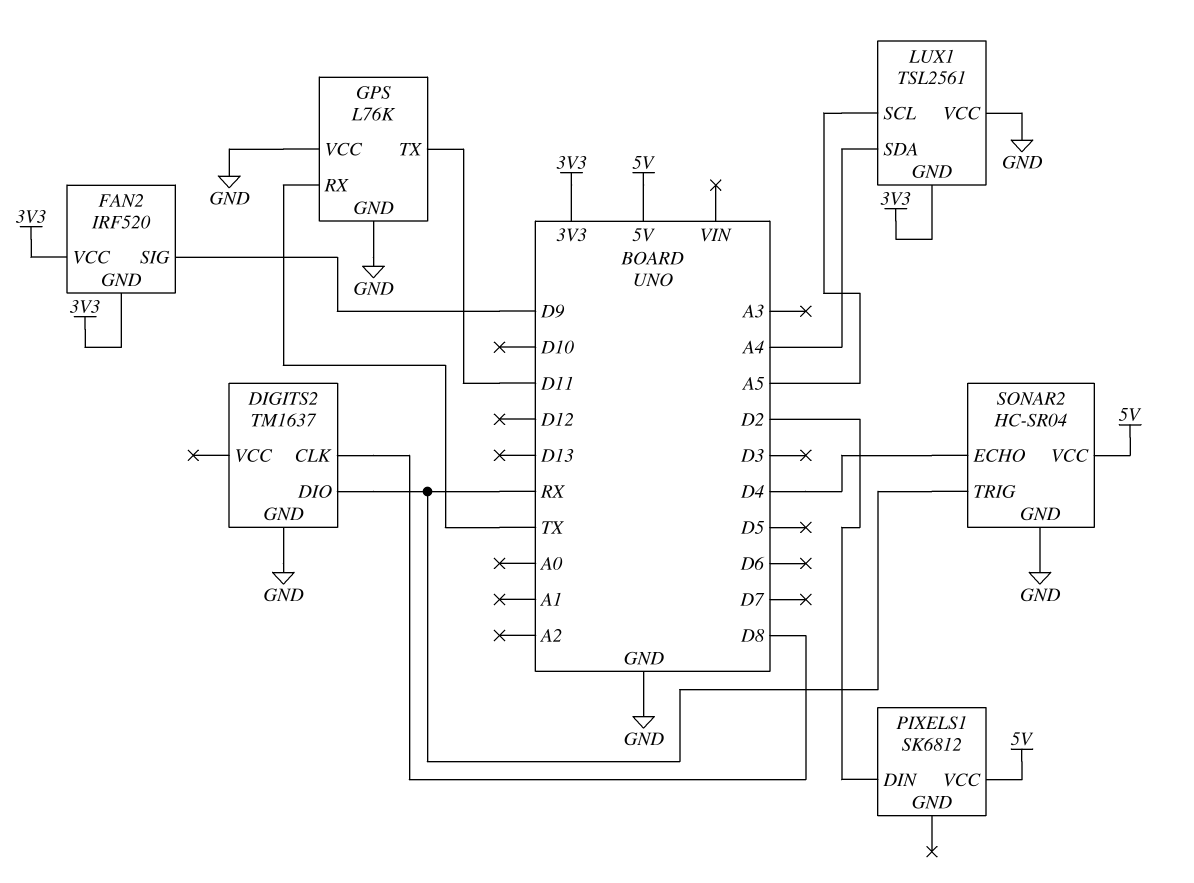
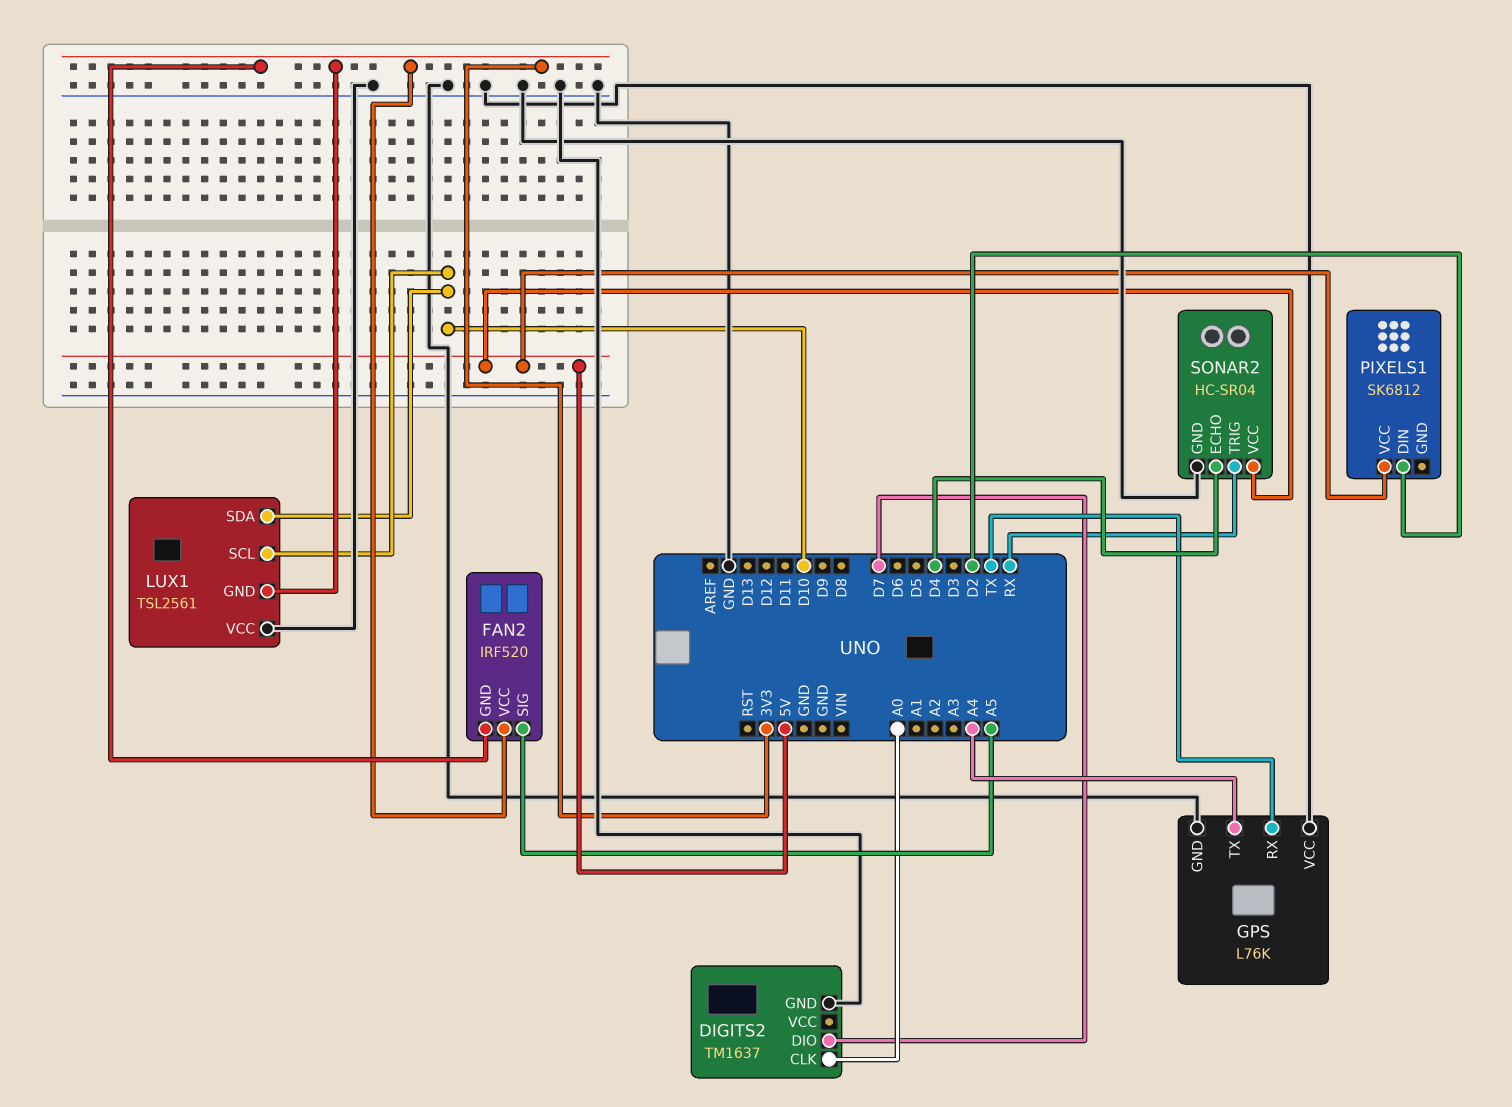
DIGITS2 pin CLK: D8 -> A0
DIGITS2 pin DIO: RX -> D7
FAN2 pin SIG: D9 -> A5
GPS pin TX: D11 -> A4
LUX1 pin SCL: A5 -> D10
LUX1 pin SDA: A4 -> D10

